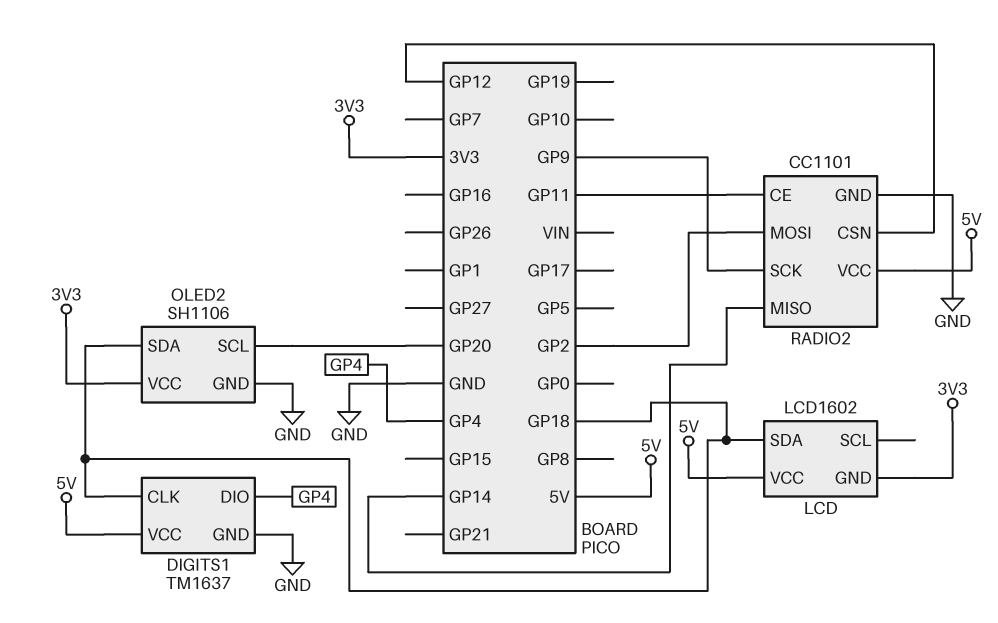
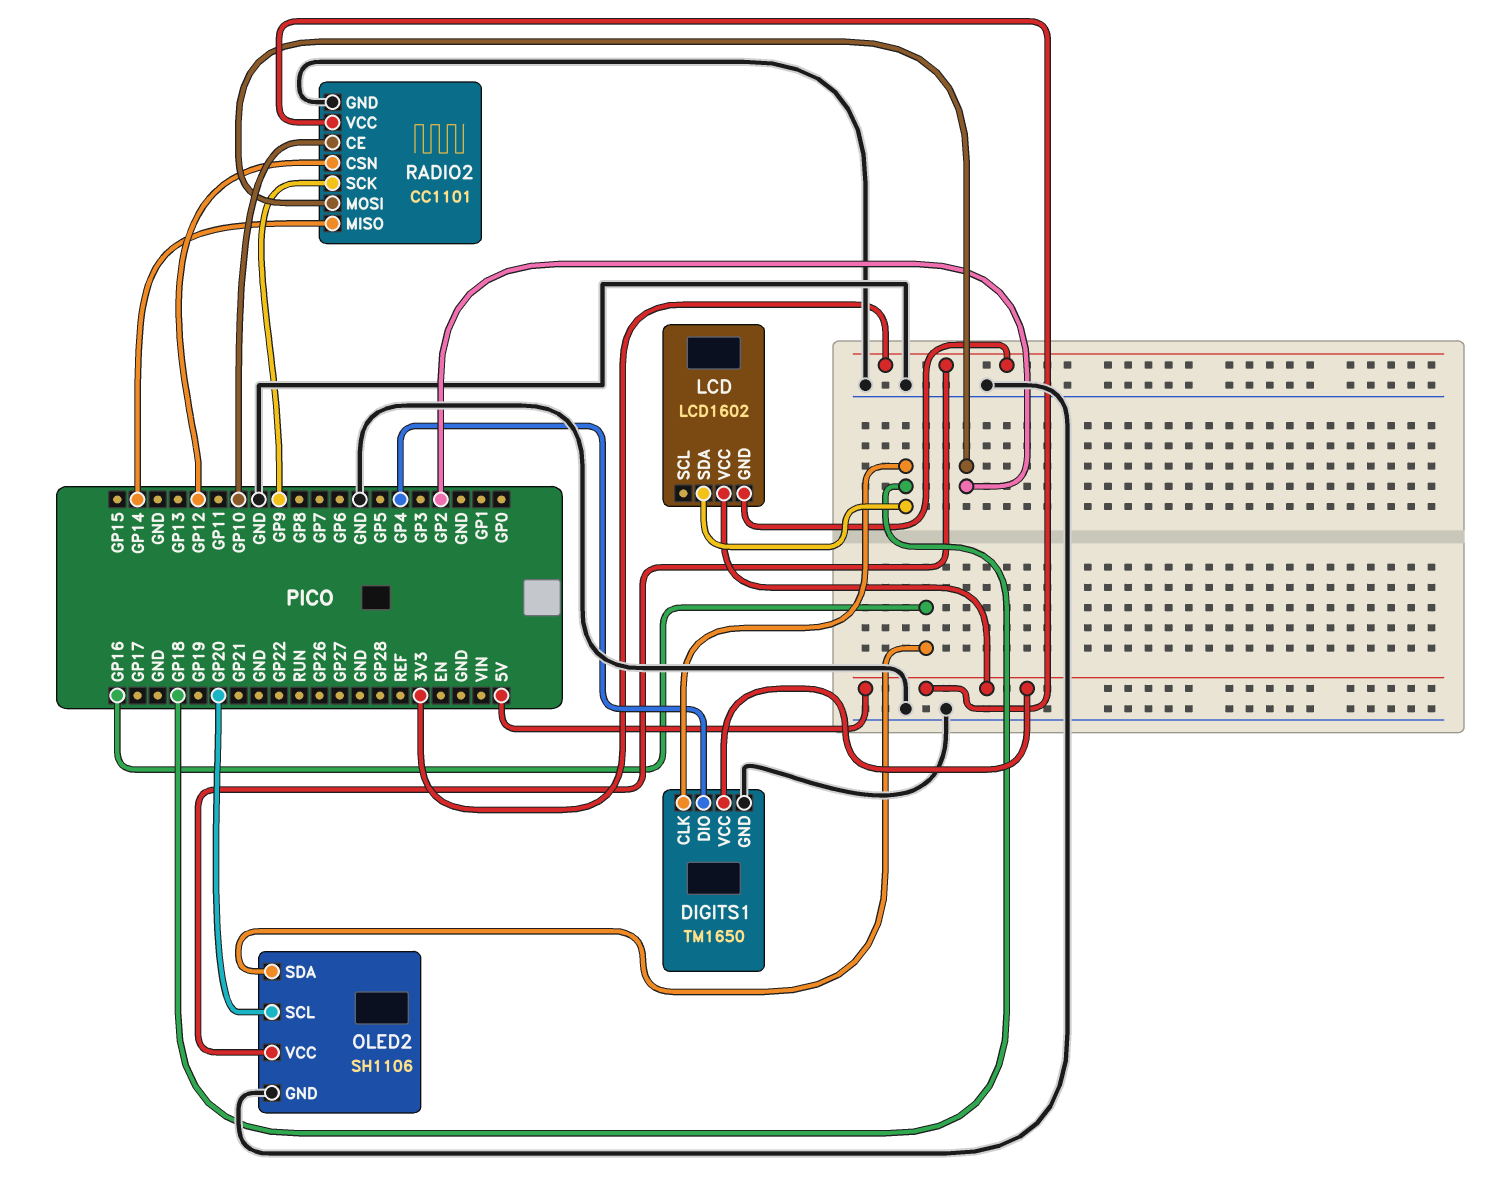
DIGITS1: TM1637 -> TM1650
OLED2 pin SDA: GP18 -> GP16
RADIO2 pin CE: GP11 -> GP10

